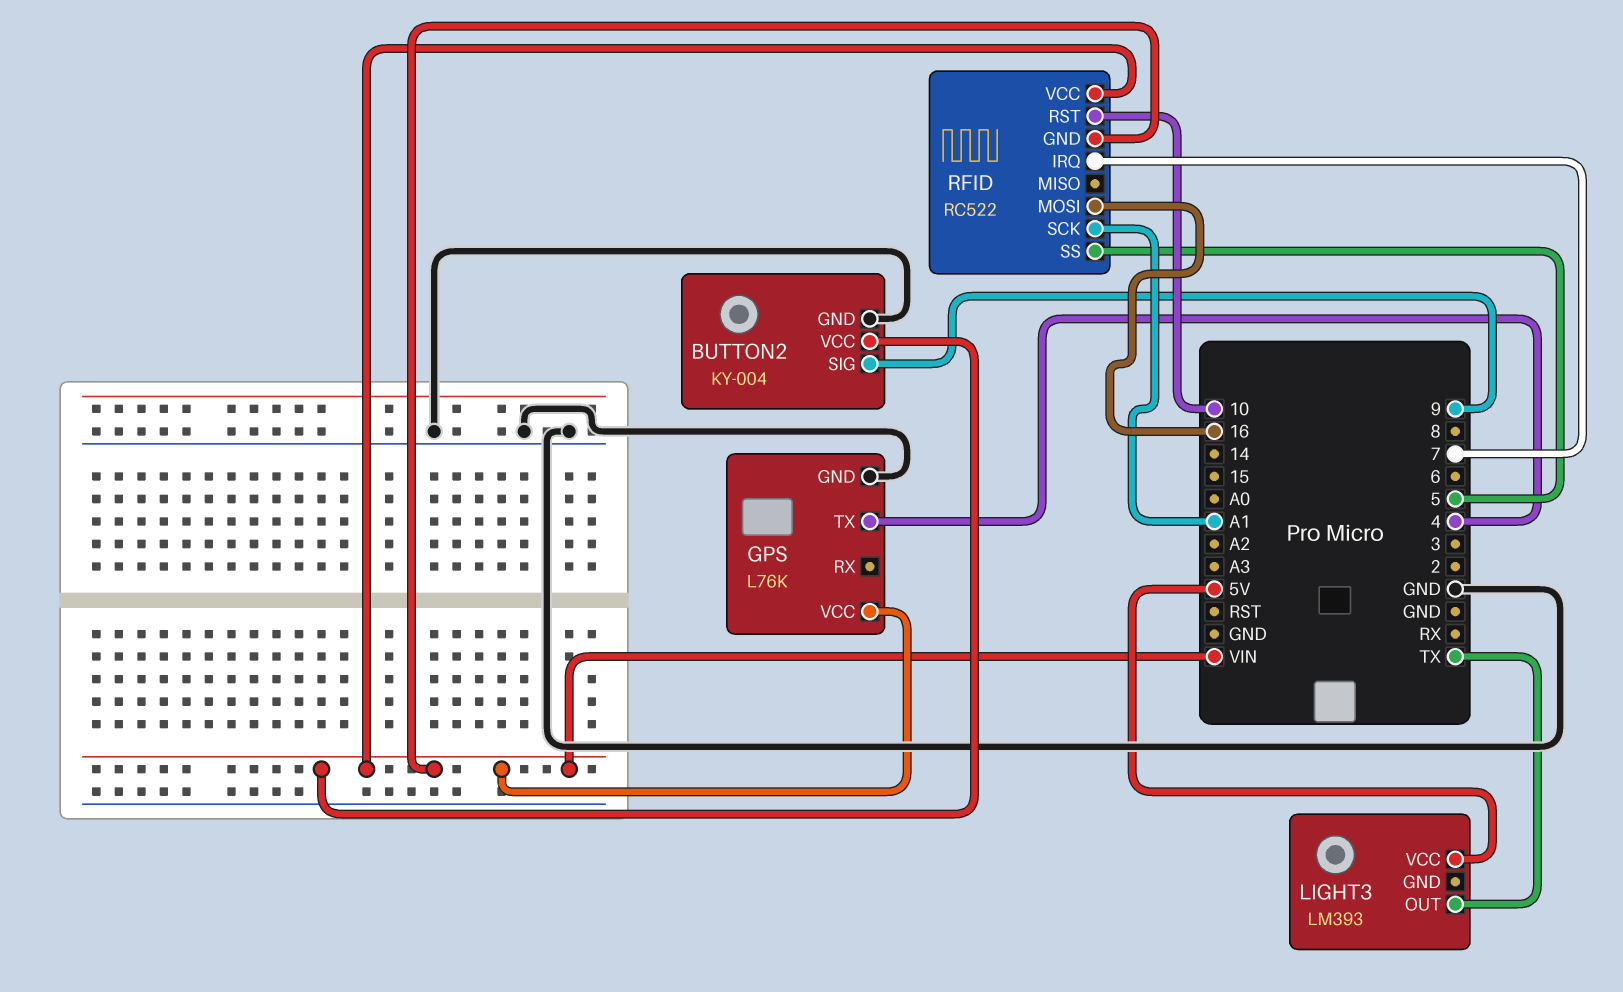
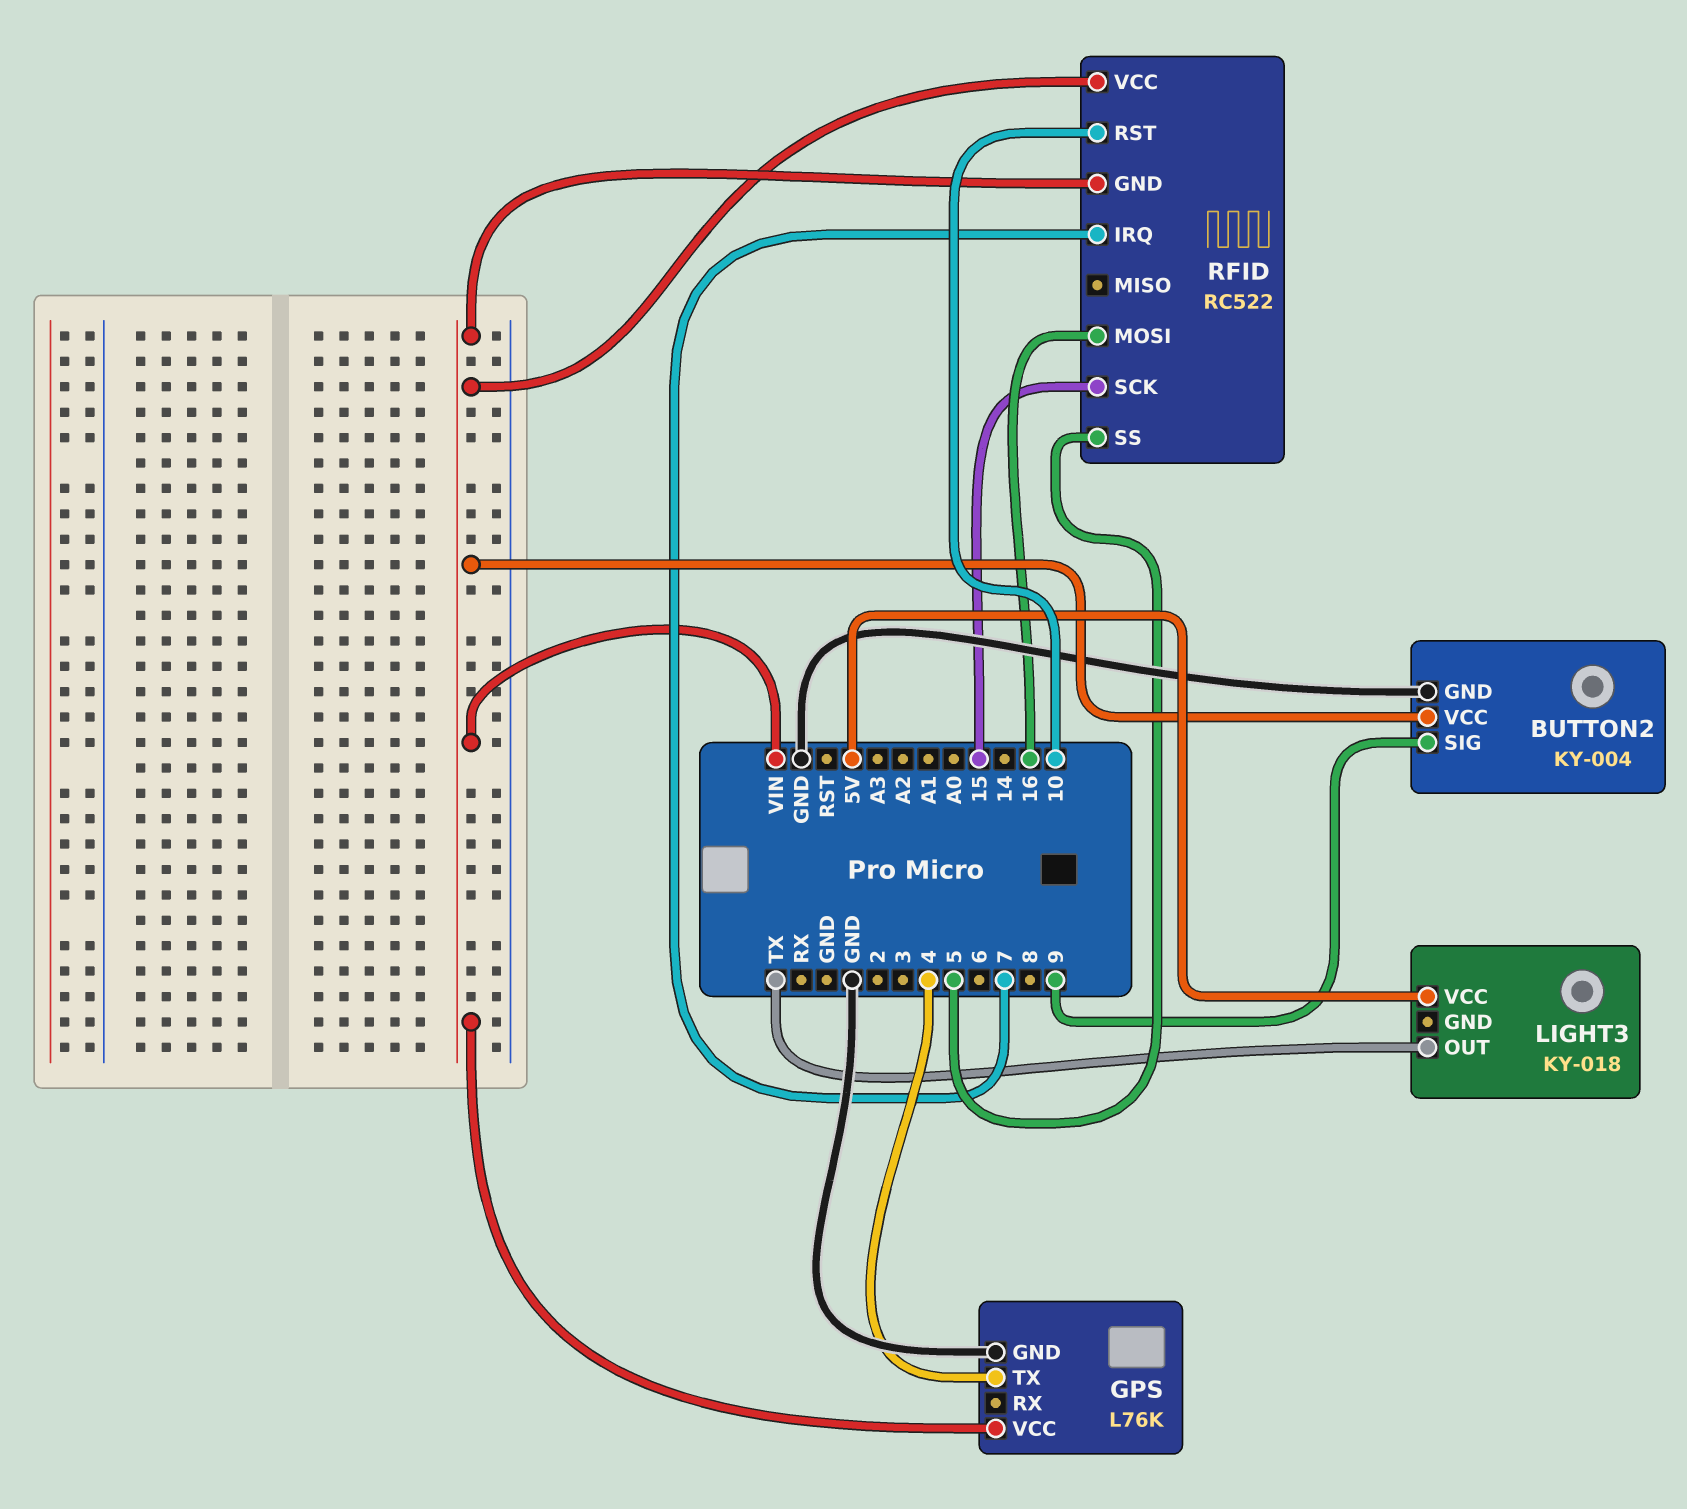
LIGHT3: LM393 -> KY-018
RFID pin SCK: A1 -> 15

